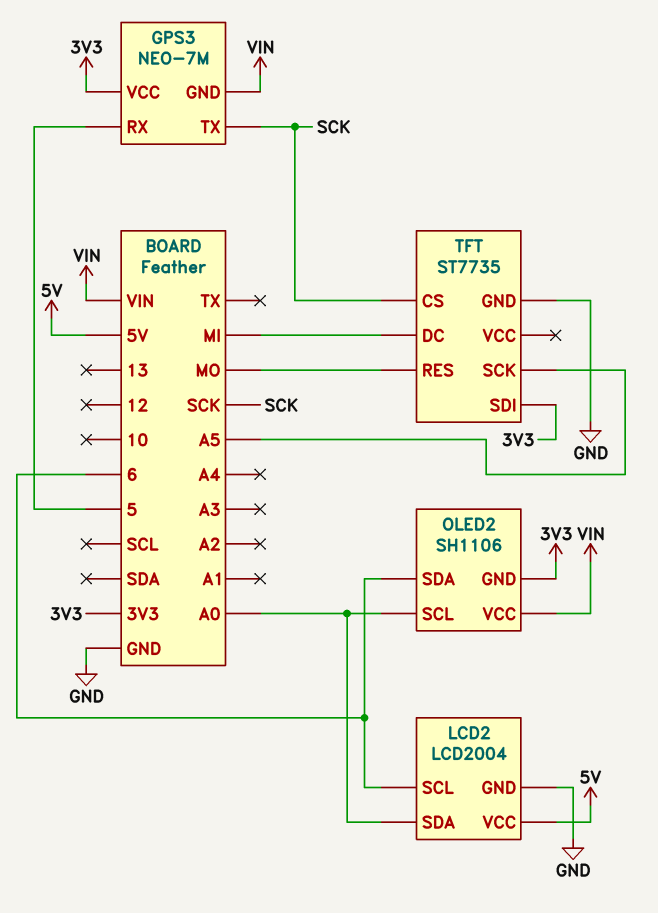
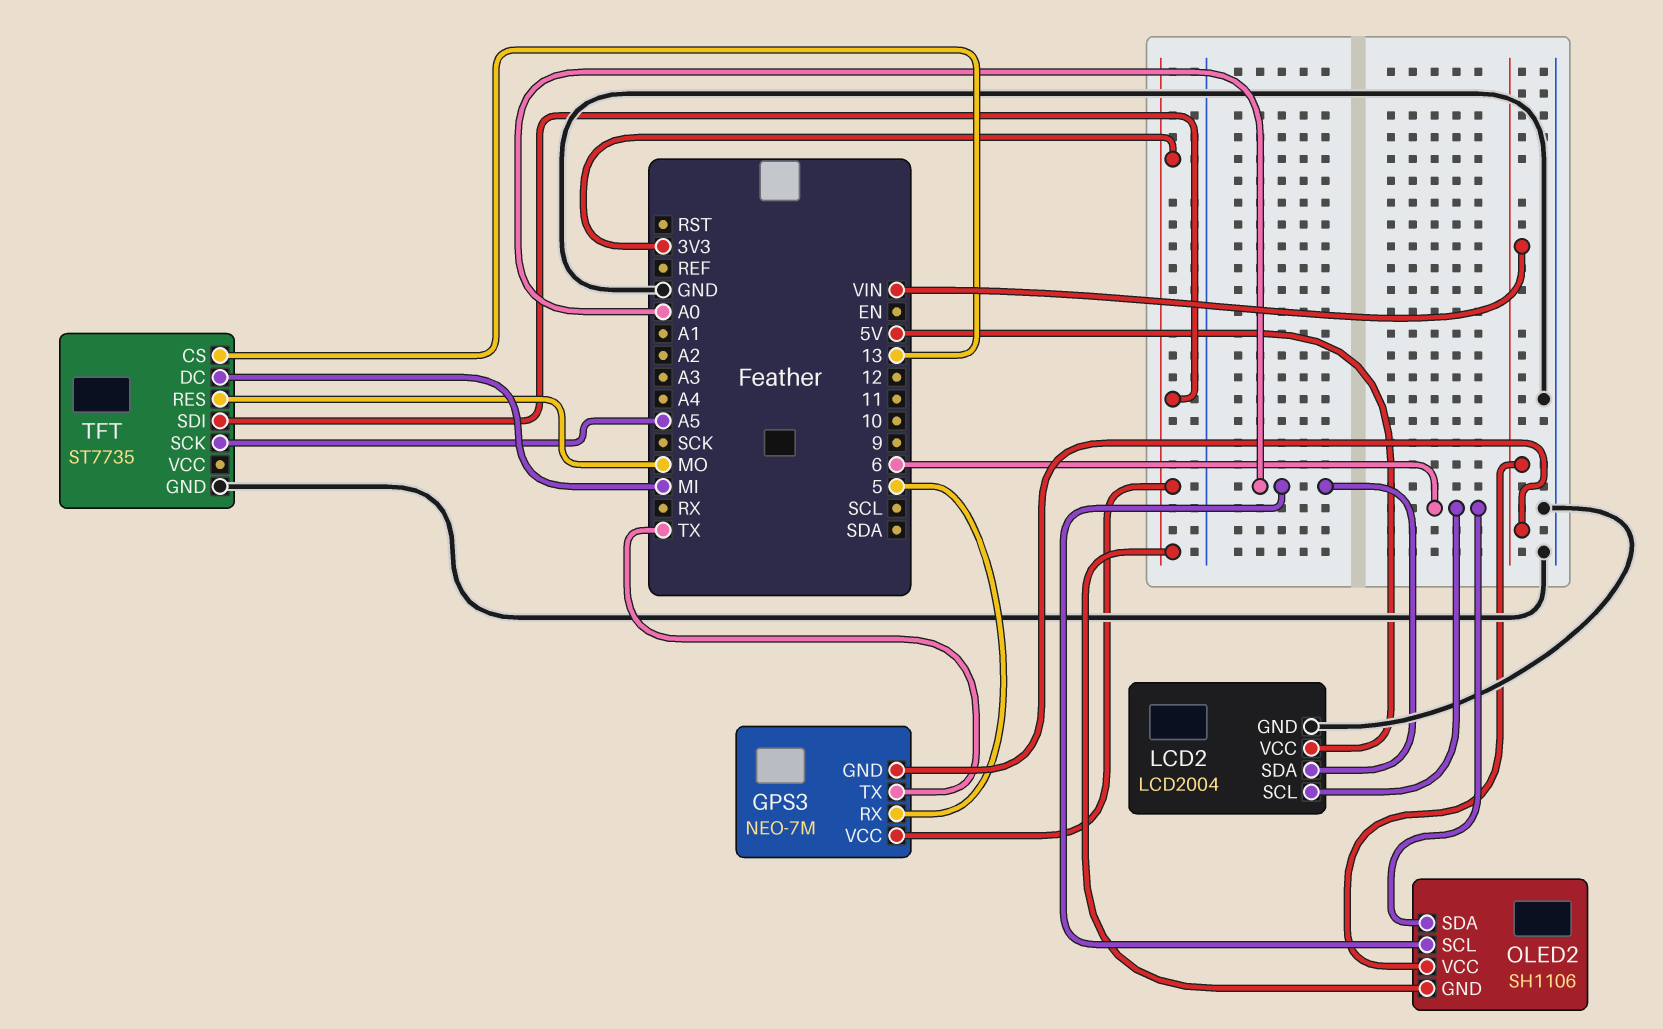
GPS3 pin TX: SCK -> TX
TFT pin CS: SCK -> 13

